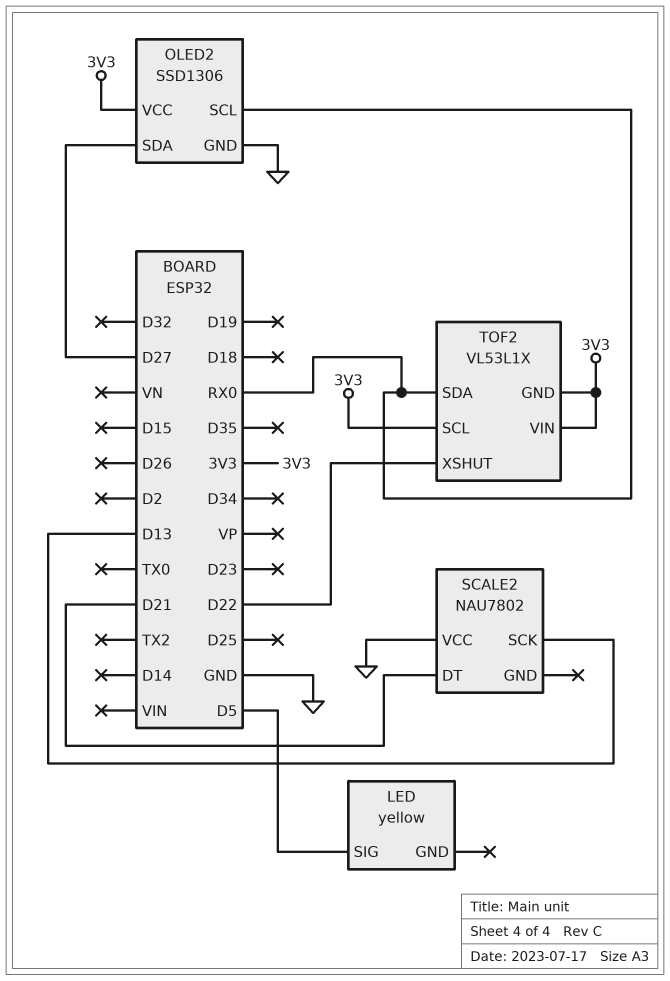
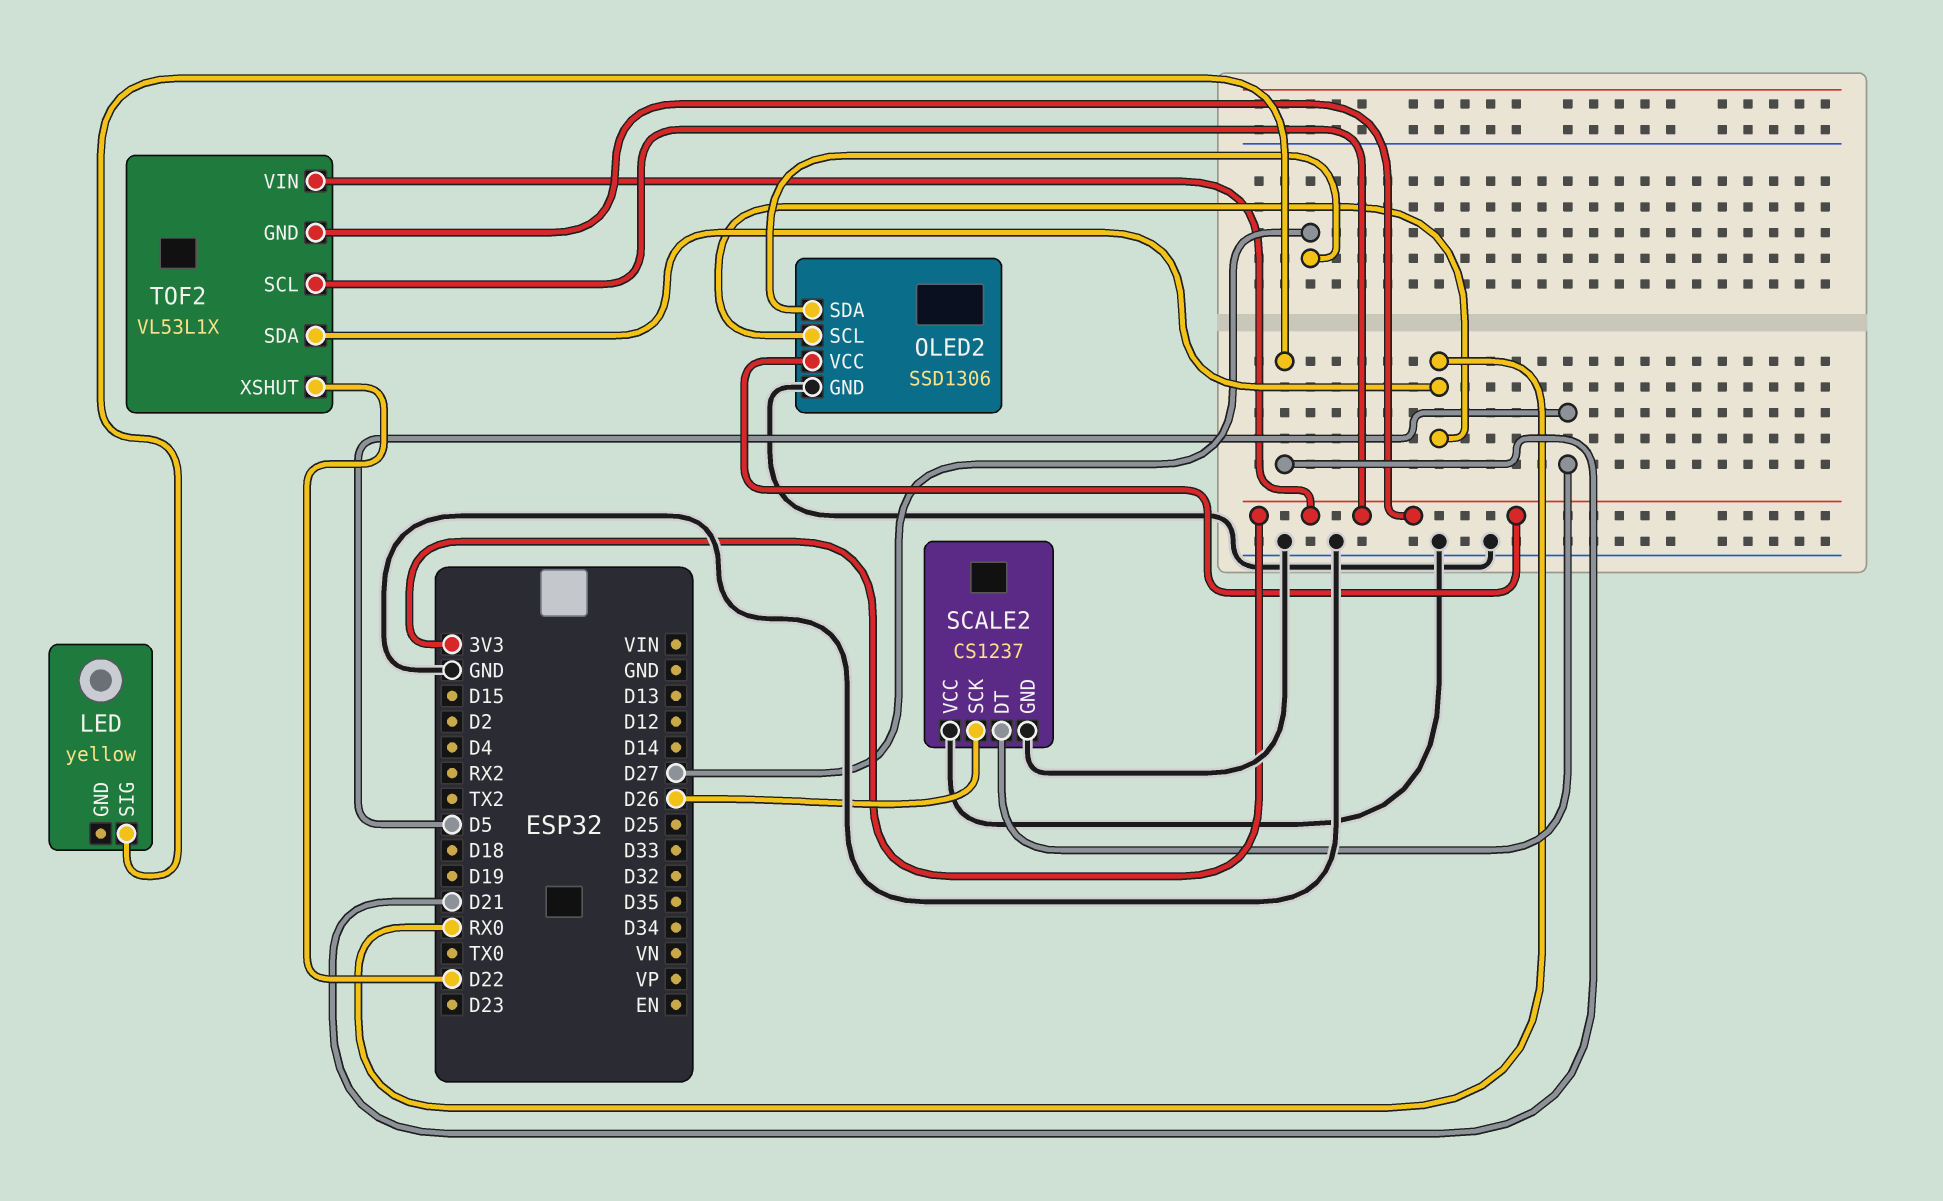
LED pin SIG: D5 -> D21
SCALE2: NAU7802 -> CS1237
SCALE2 pin DT: D21 -> D5
SCALE2 pin GND: none -> GND
SCALE2 pin SCK: D13 -> D26

